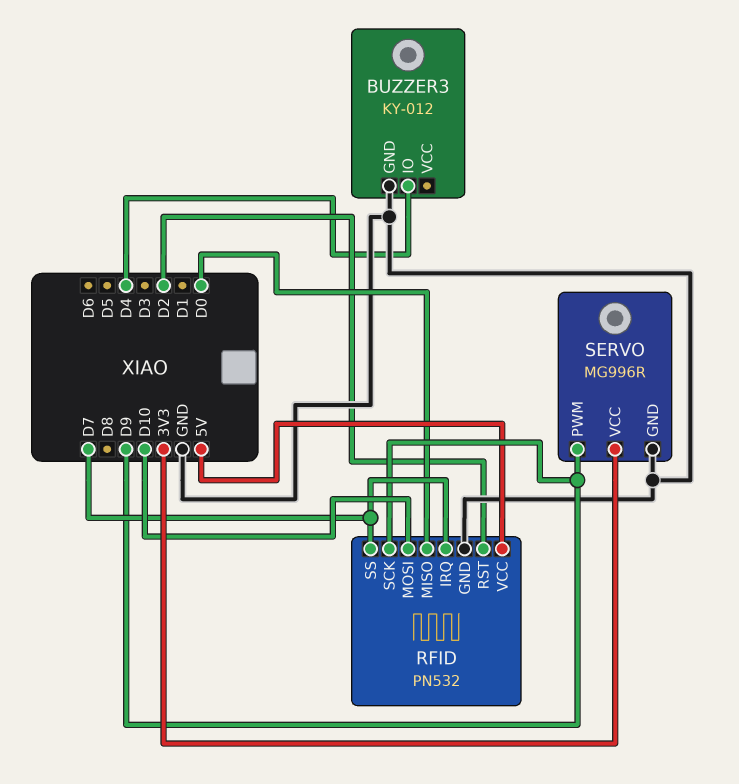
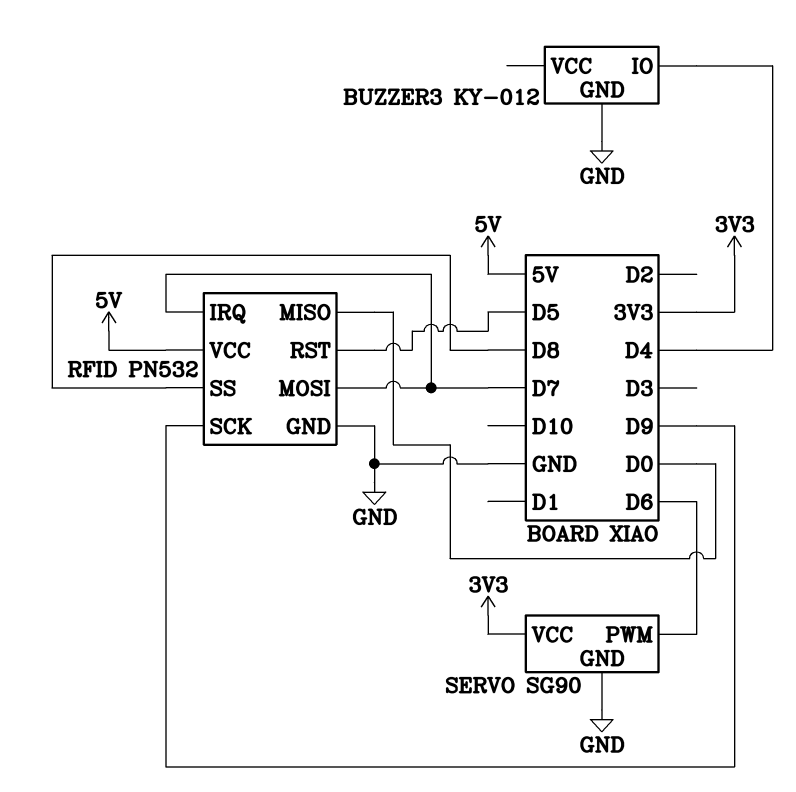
RFID pin MOSI: D10 -> D7
RFID pin RST: D2 -> D5
RFID pin SS: D7 -> D8
SERVO: MG996R -> SG90
SERVO pin PWM: D9 -> D6

